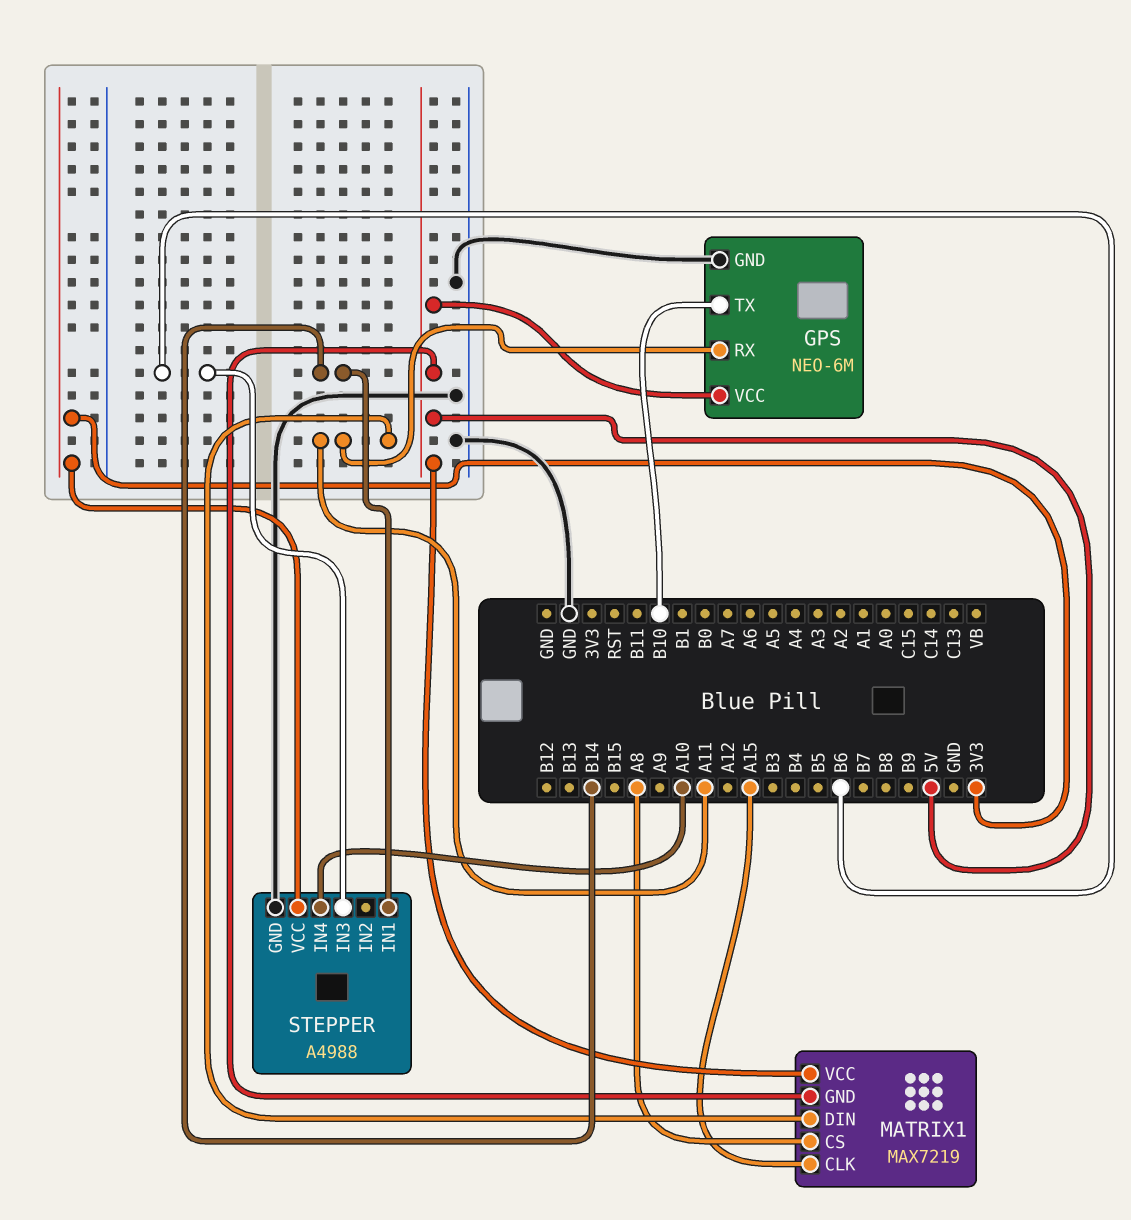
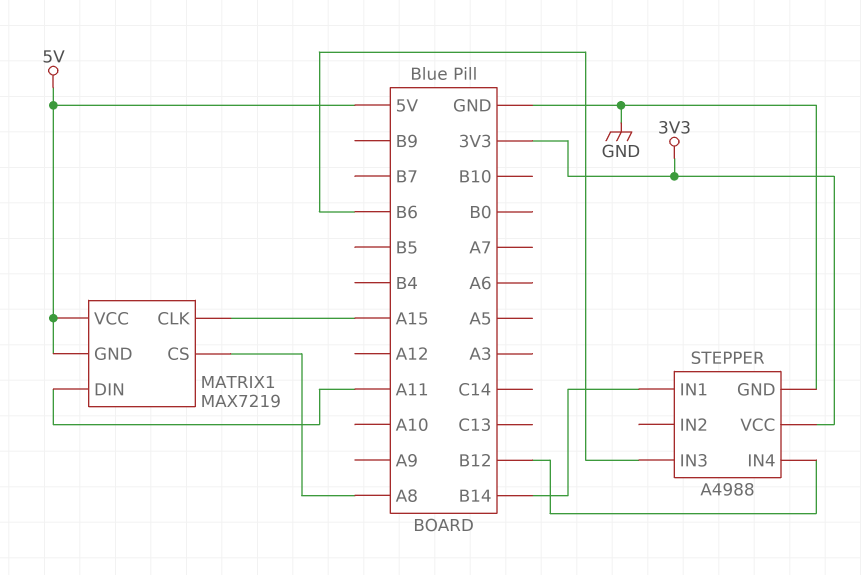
GPS: NEO-6M -> none
GPS pin GND: GND -> none
GPS pin RX: A11 -> none
GPS pin TX: B10 -> none
GPS pin VCC: 5V -> none
STEPPER pin IN4: A10 -> B12

